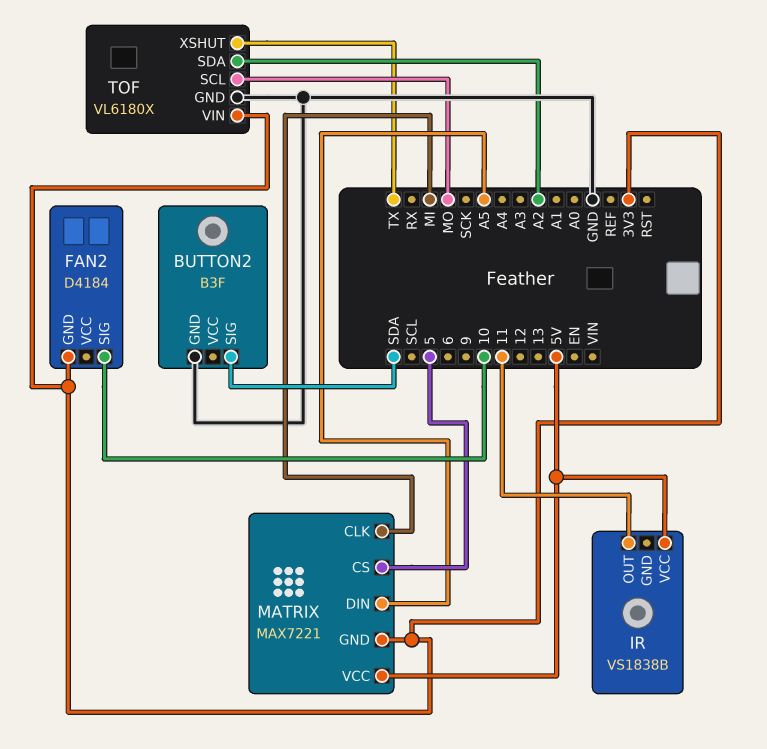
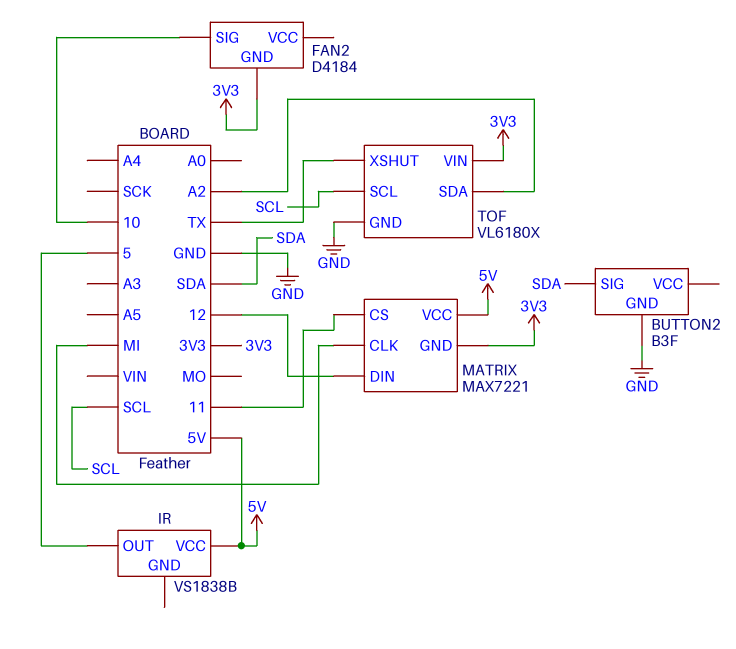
IR pin OUT: 11 -> 5
MATRIX pin CS: 5 -> 11
MATRIX pin DIN: A5 -> 12
TOF pin SCL: MO -> SCL

